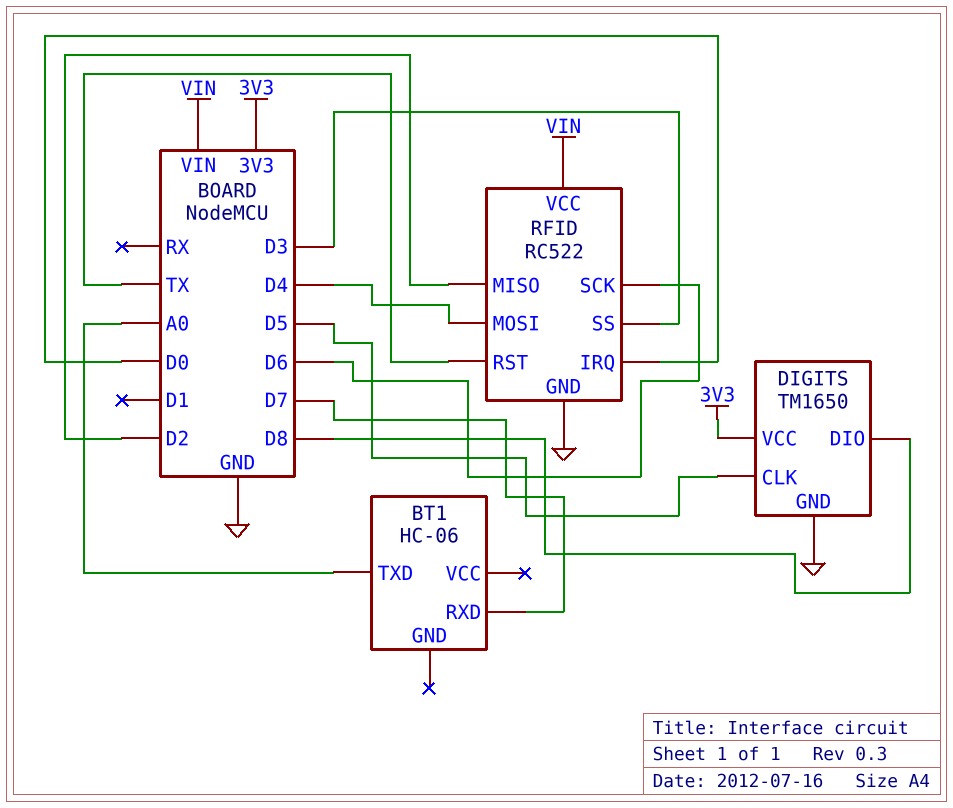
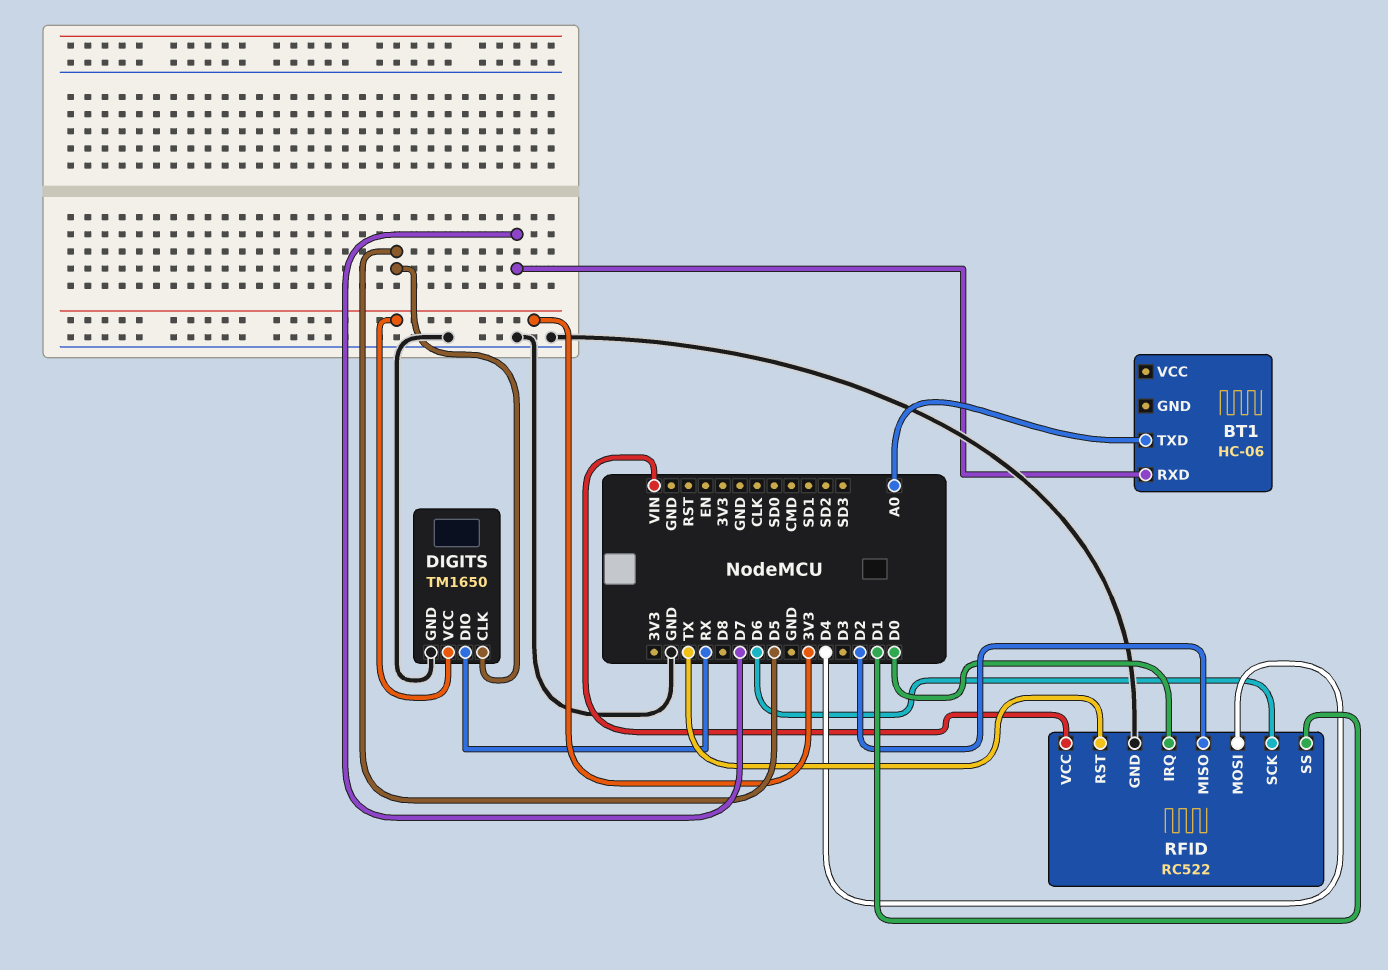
DIGITS pin DIO: D8 -> RX
RFID pin SS: D3 -> D1

